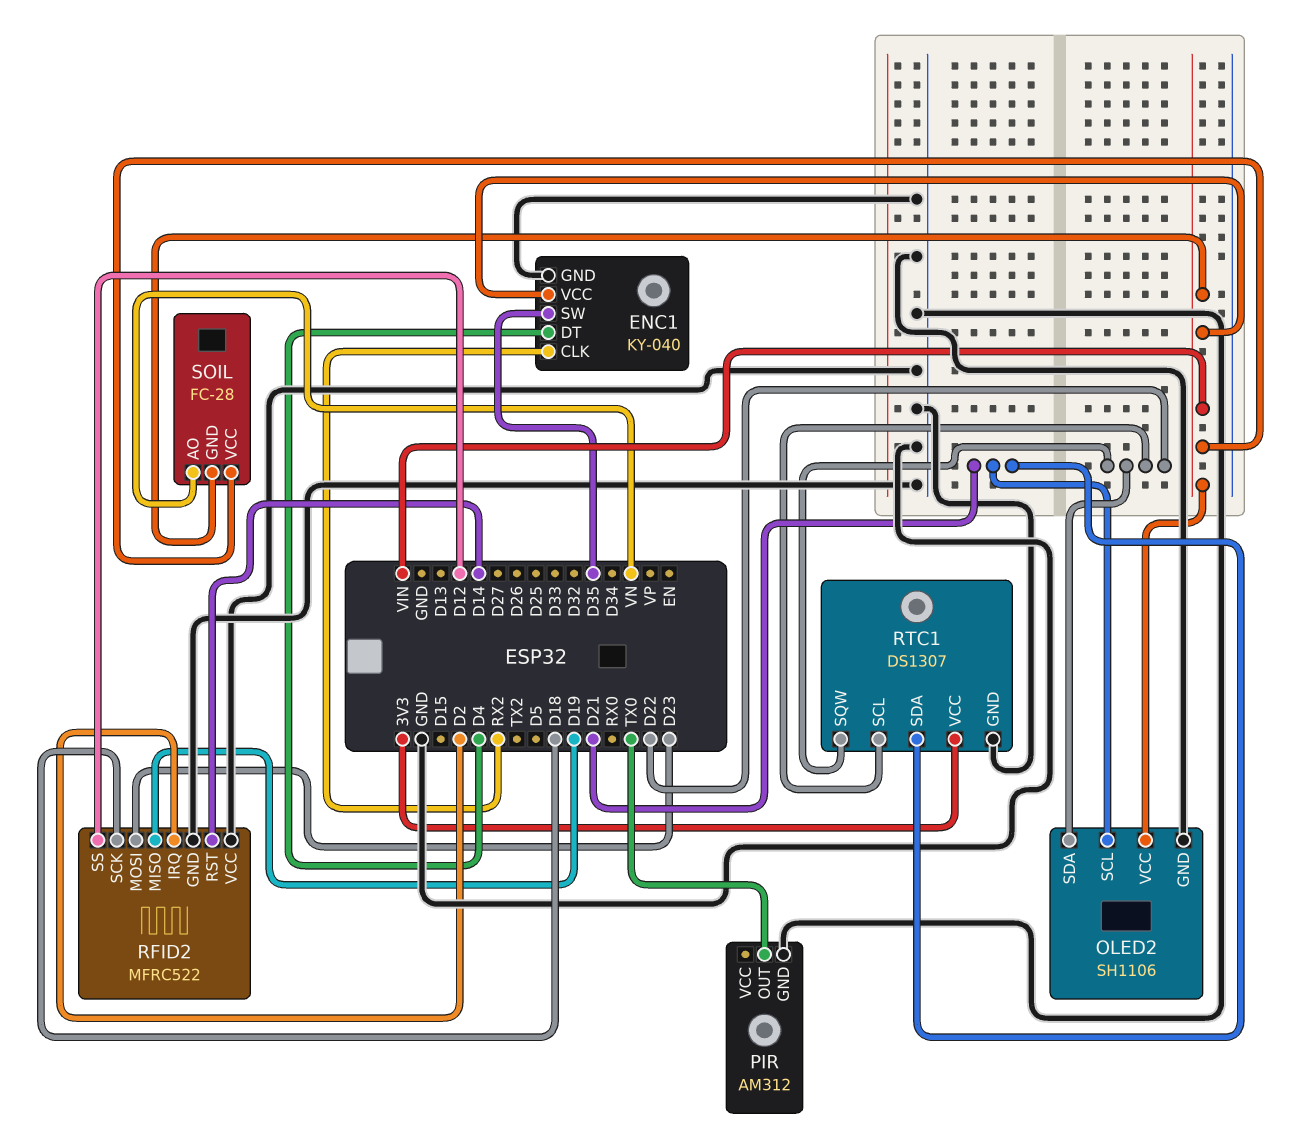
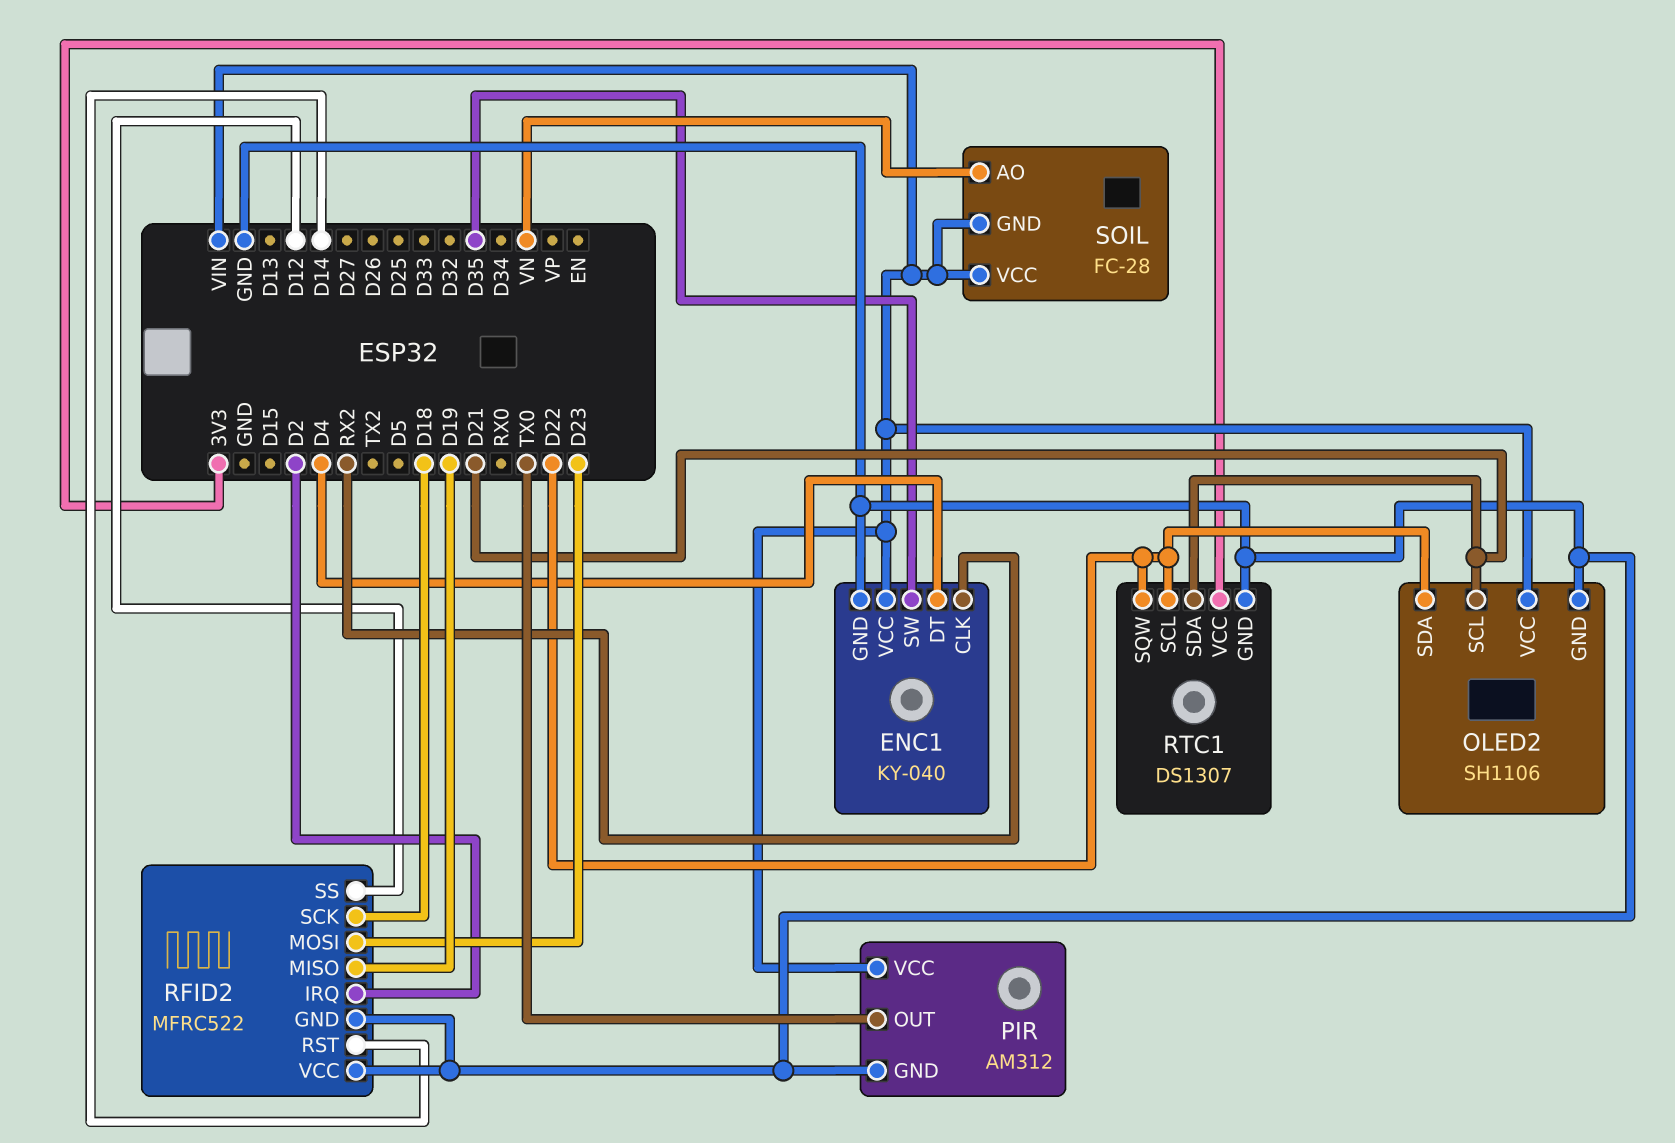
PIR pin VCC: none -> VIN

